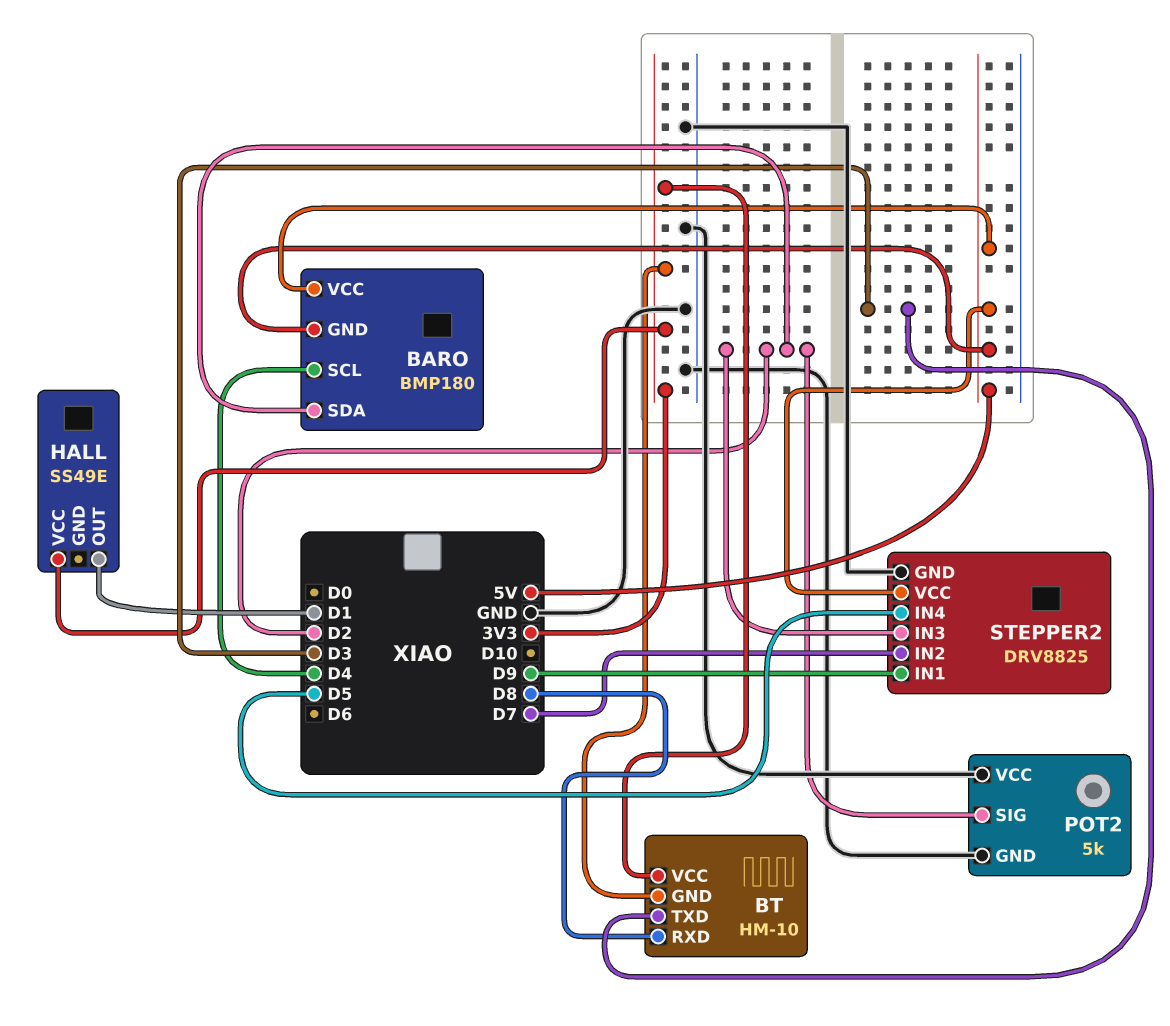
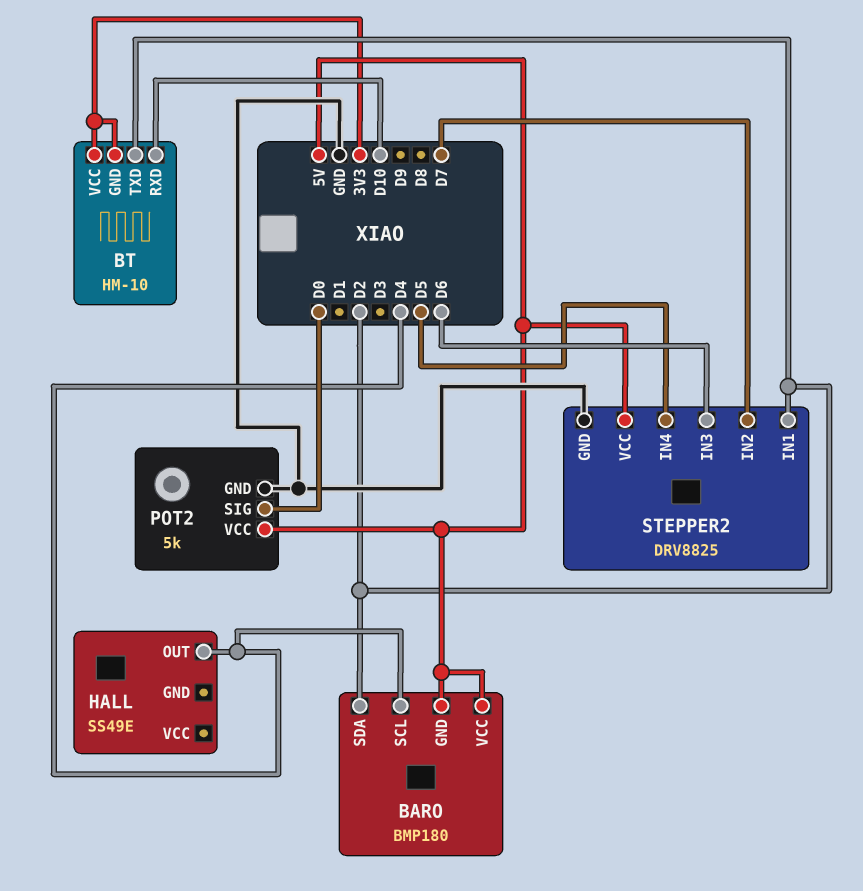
BT pin RXD: D8 -> D10
BT pin TXD: D3 -> D2
HALL pin OUT: D1 -> D4
HALL pin VCC: 3V3 -> none
POT2 pin SIG: D2 -> D0
POT2 pin VCC: GND -> 5V
STEPPER2 pin IN1: D9 -> D2
STEPPER2 pin IN3: D2 -> D6

